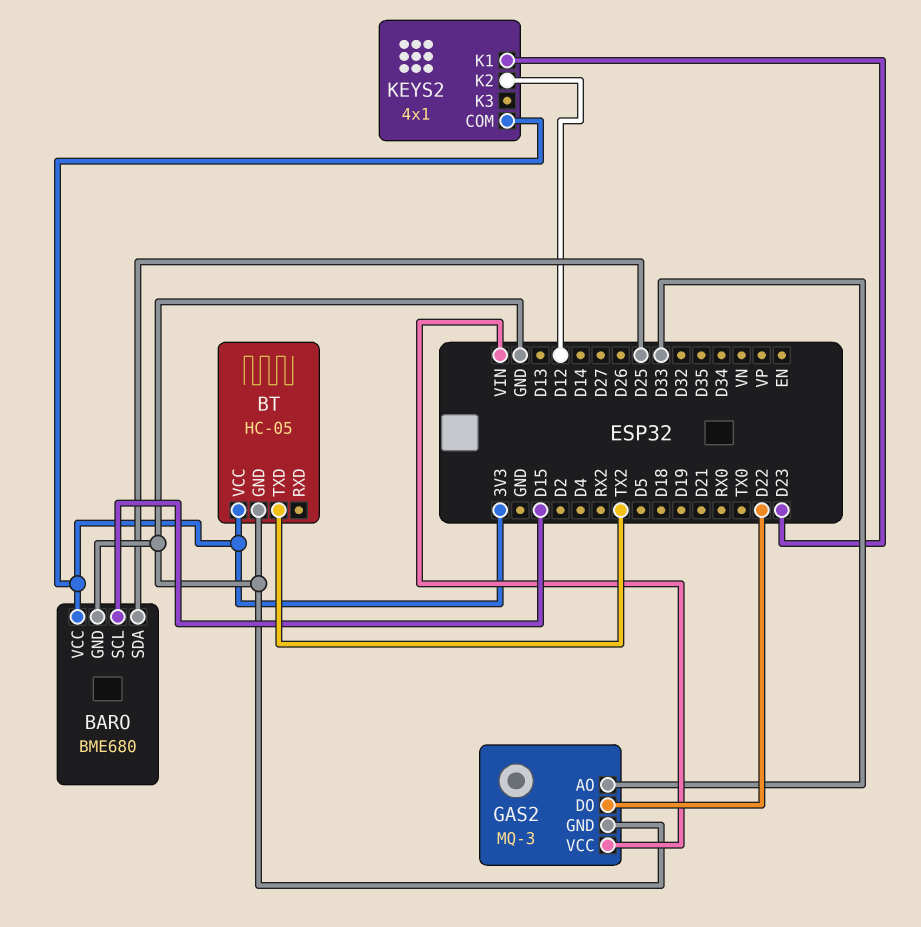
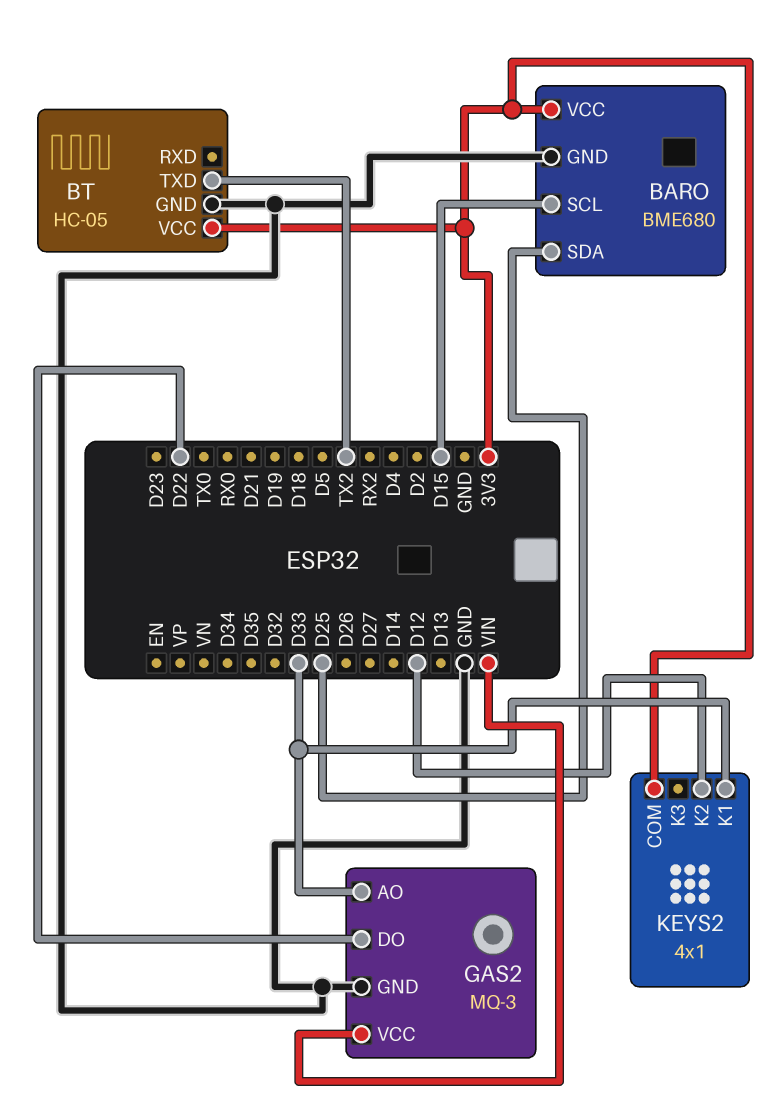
KEYS2 pin K1: D23 -> D33

